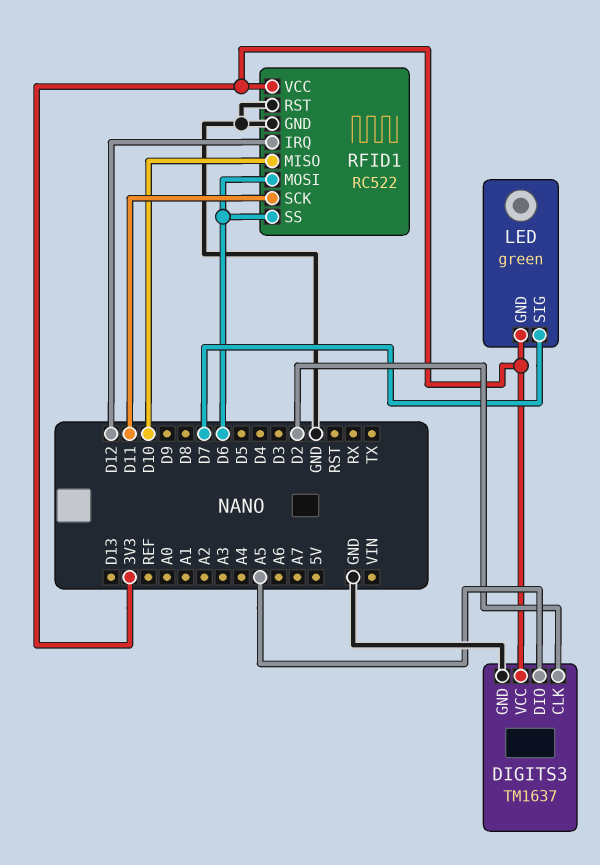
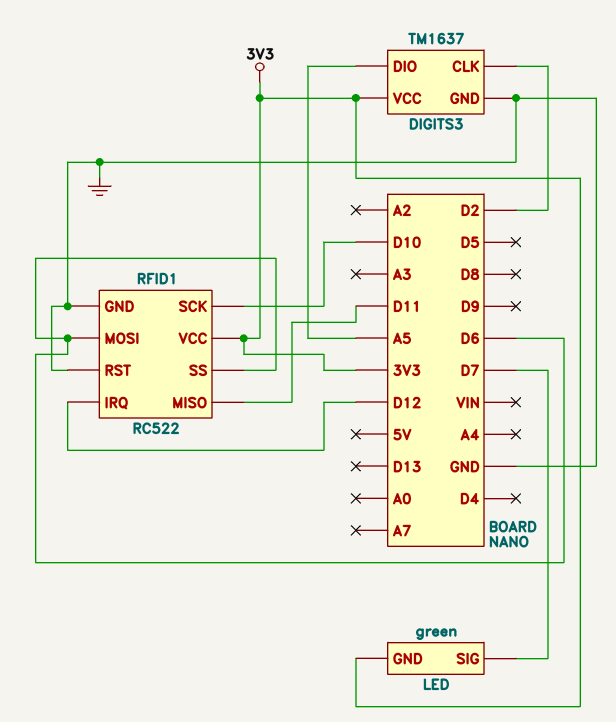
RFID1 pin MISO: D10 -> D11
RFID1 pin SCK: D11 -> D10

